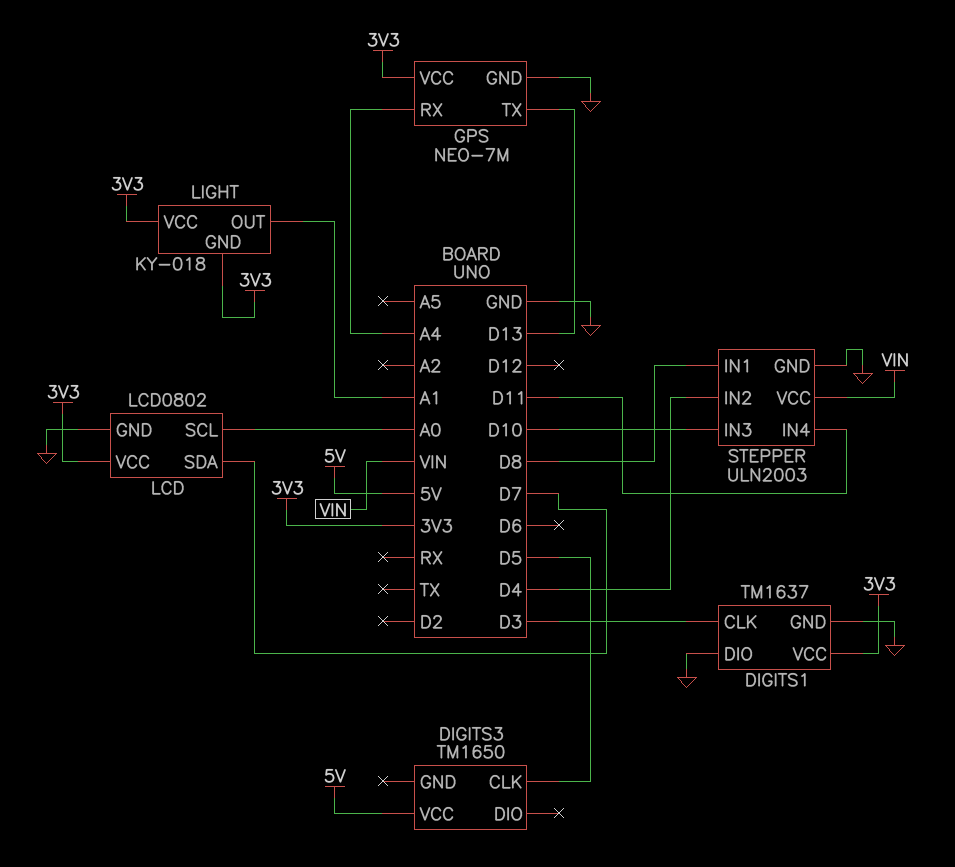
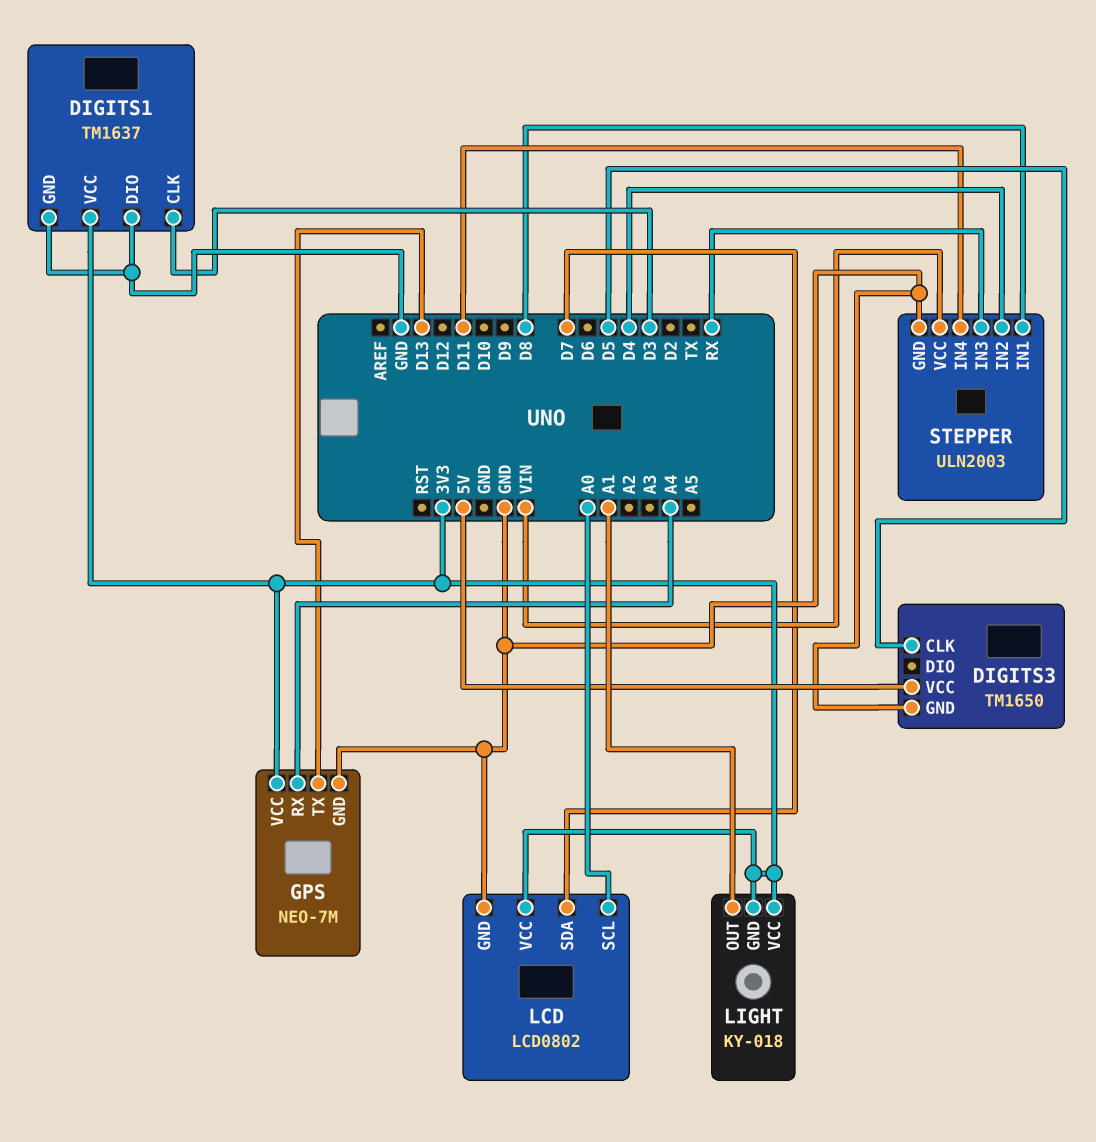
DIGITS3 pin GND: none -> GND
STEPPER pin IN3: D10 -> RX

